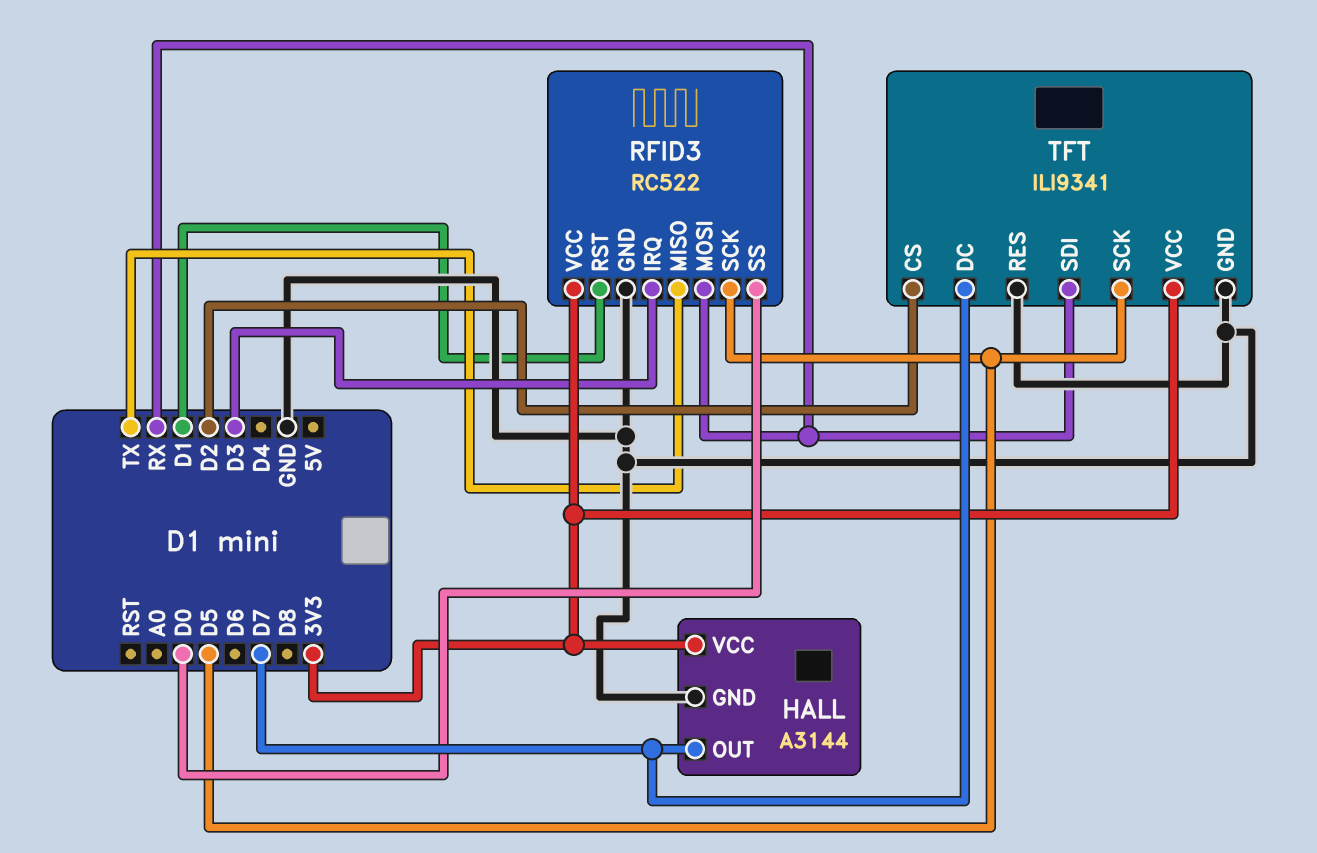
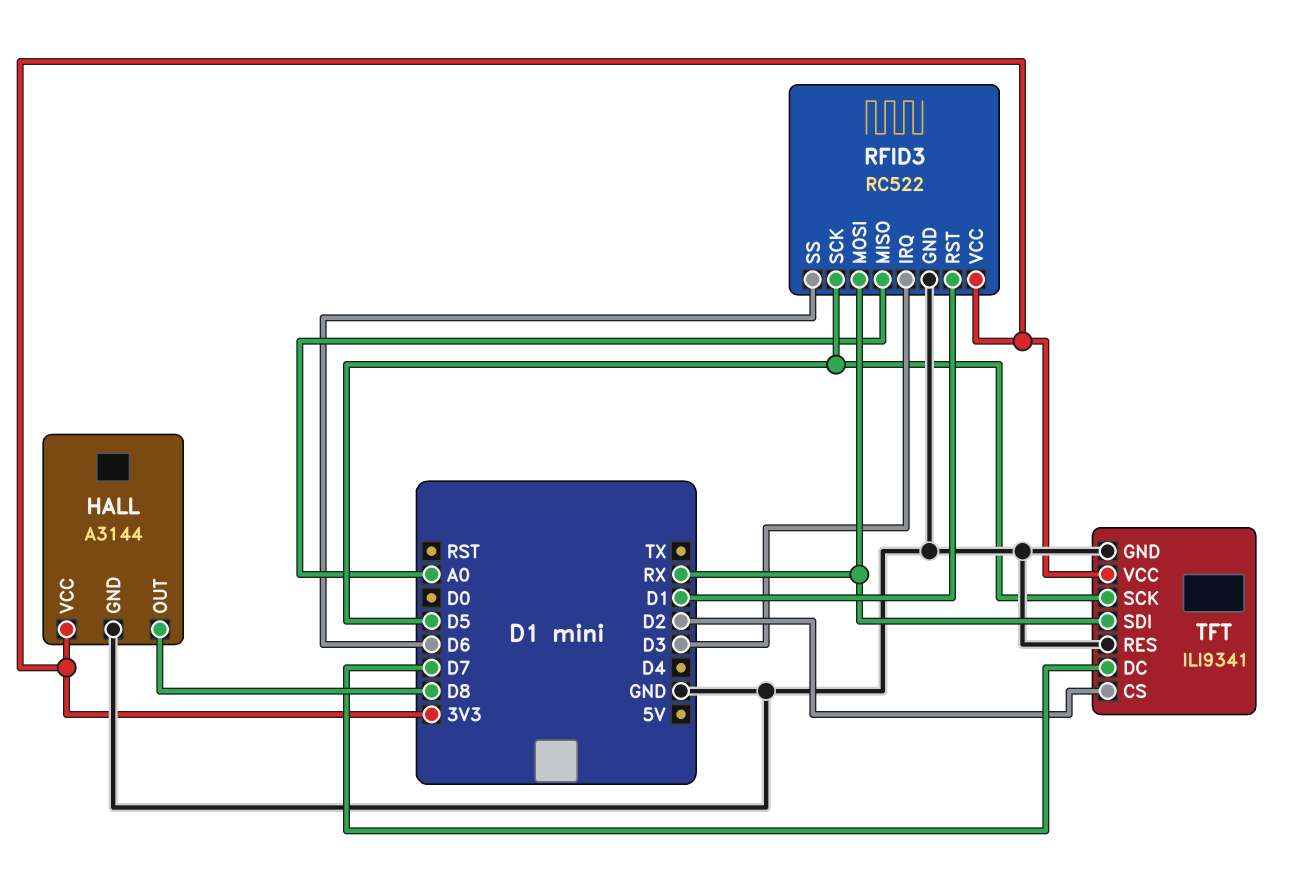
HALL pin OUT: D7 -> D8
RFID3 pin MISO: TX -> A0
RFID3 pin SS: D0 -> D6

